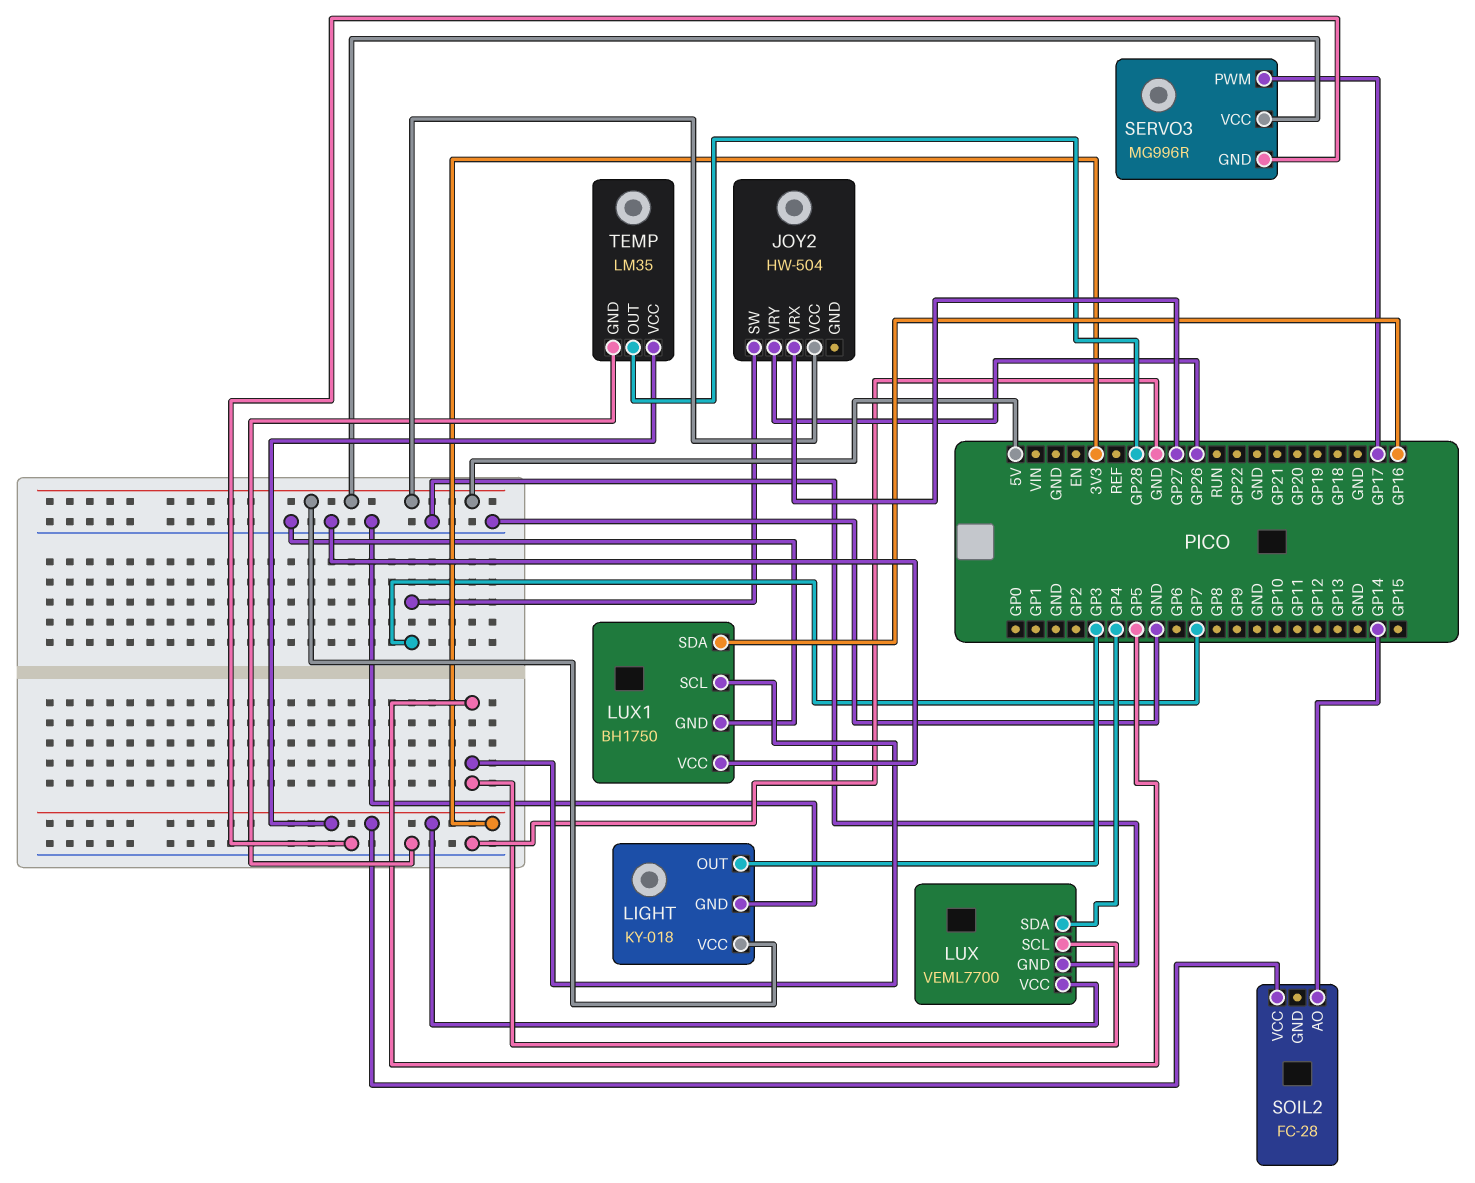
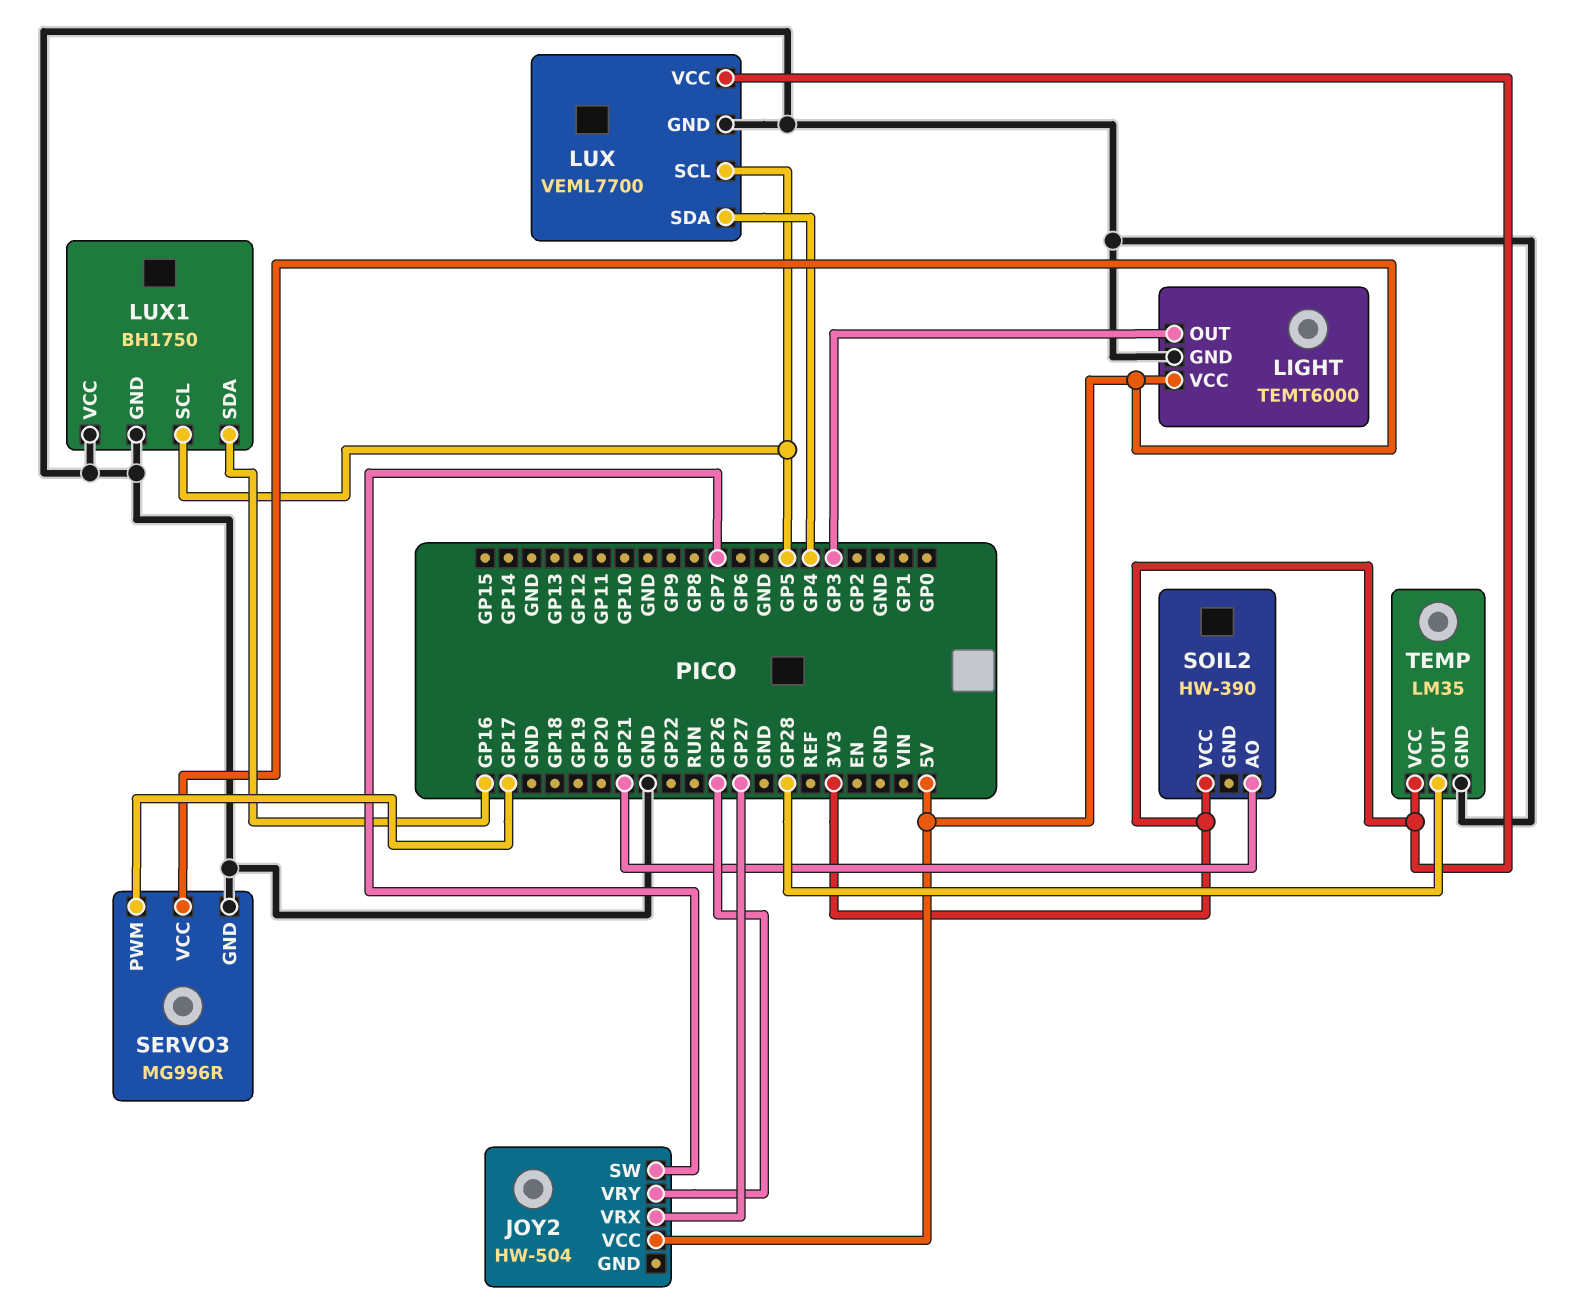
LIGHT: KY-018 -> TEMT6000
SOIL2: FC-28 -> HW-390
SOIL2 pin AO: GP14 -> GP21

